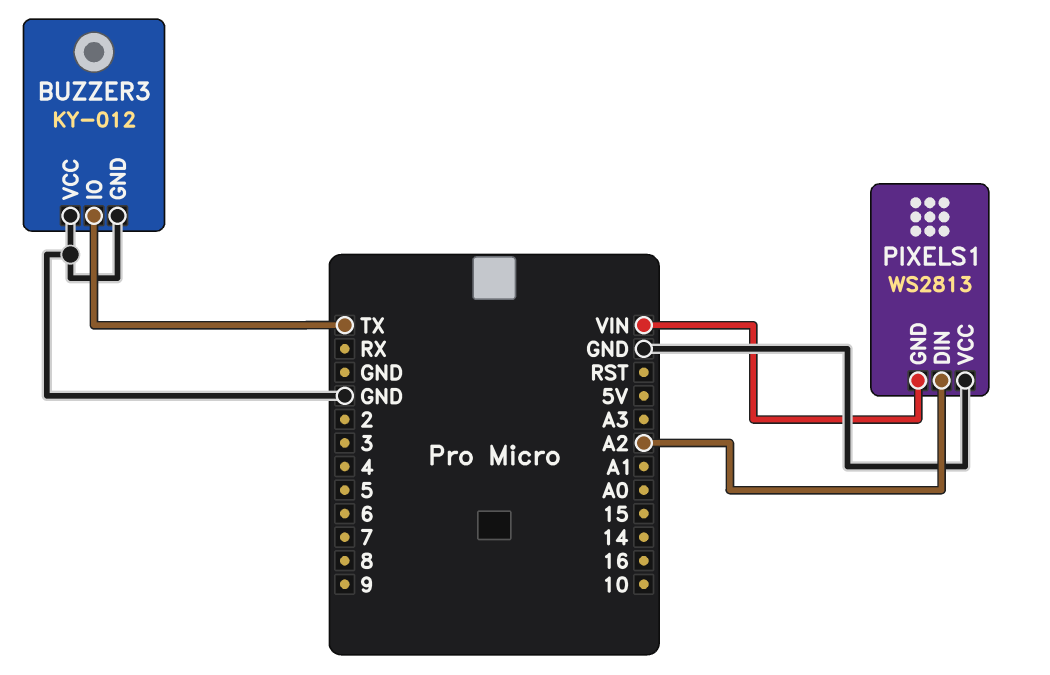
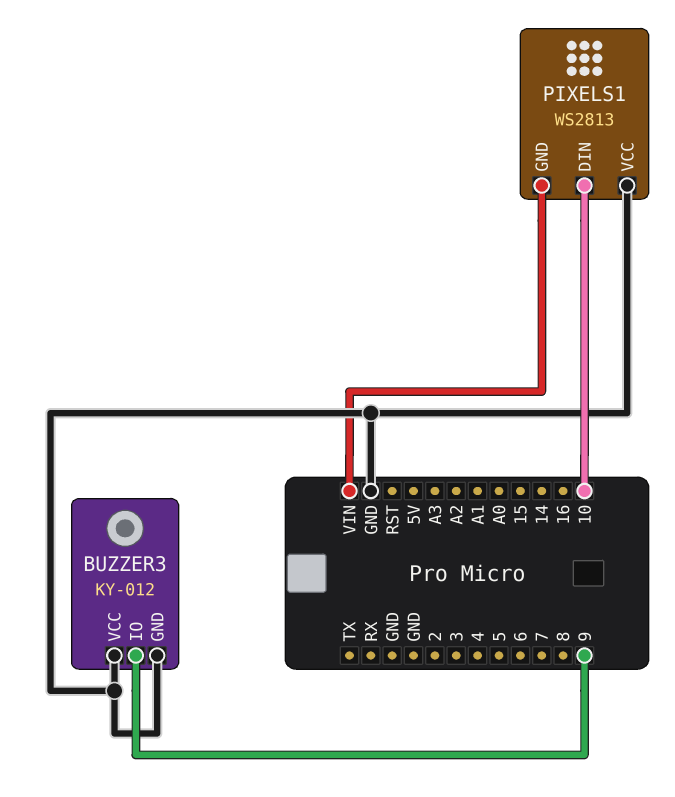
BUZZER3 pin IO: TX -> 9
PIXELS1 pin DIN: A2 -> 10

